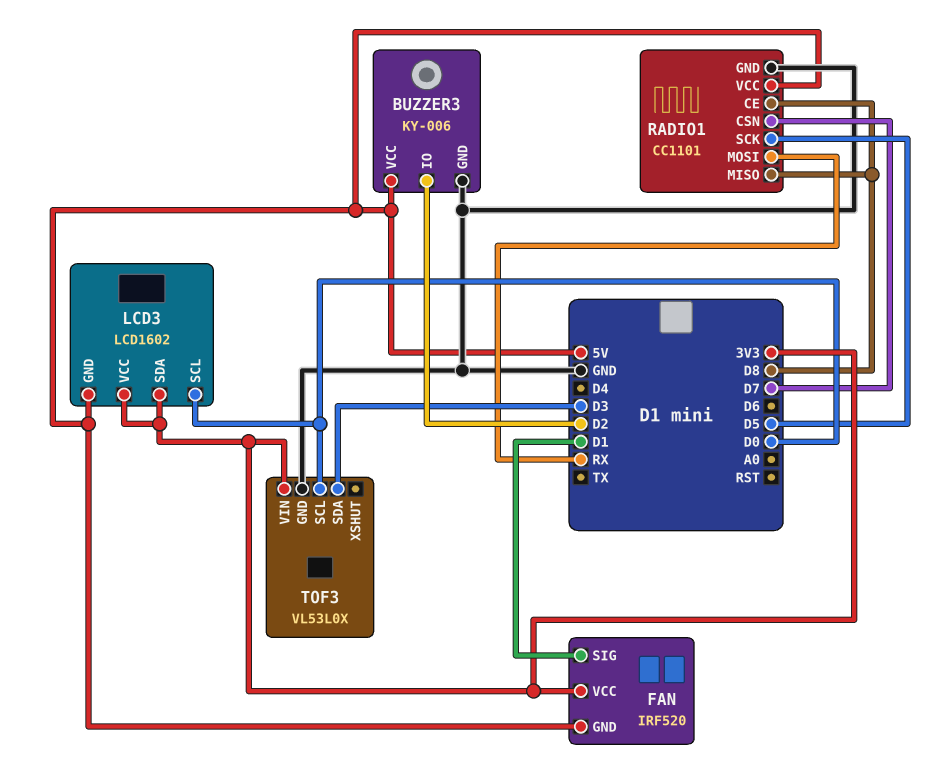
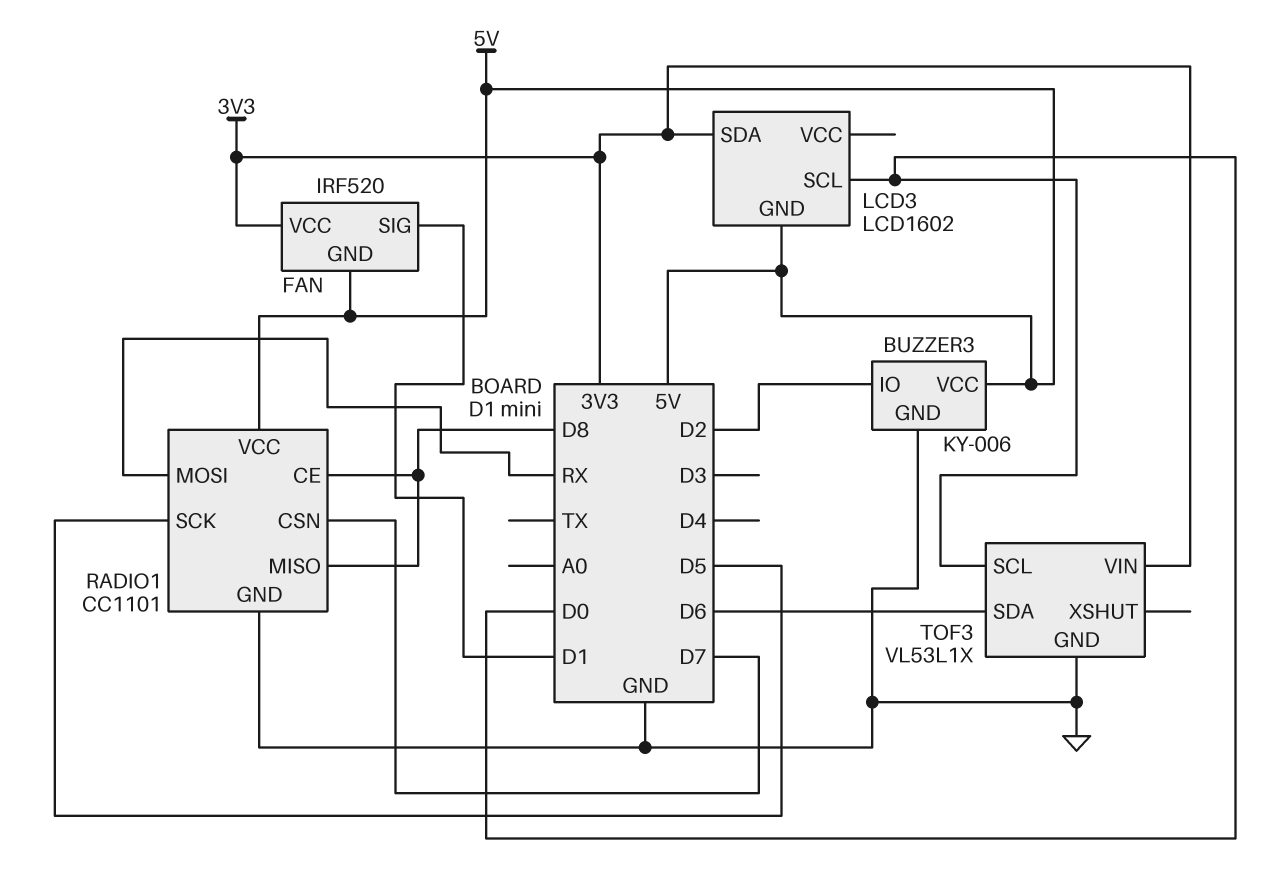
LCD3 pin VCC: 3V3 -> none
TOF3: VL53L0X -> VL53L1X
TOF3 pin SDA: D3 -> D6

